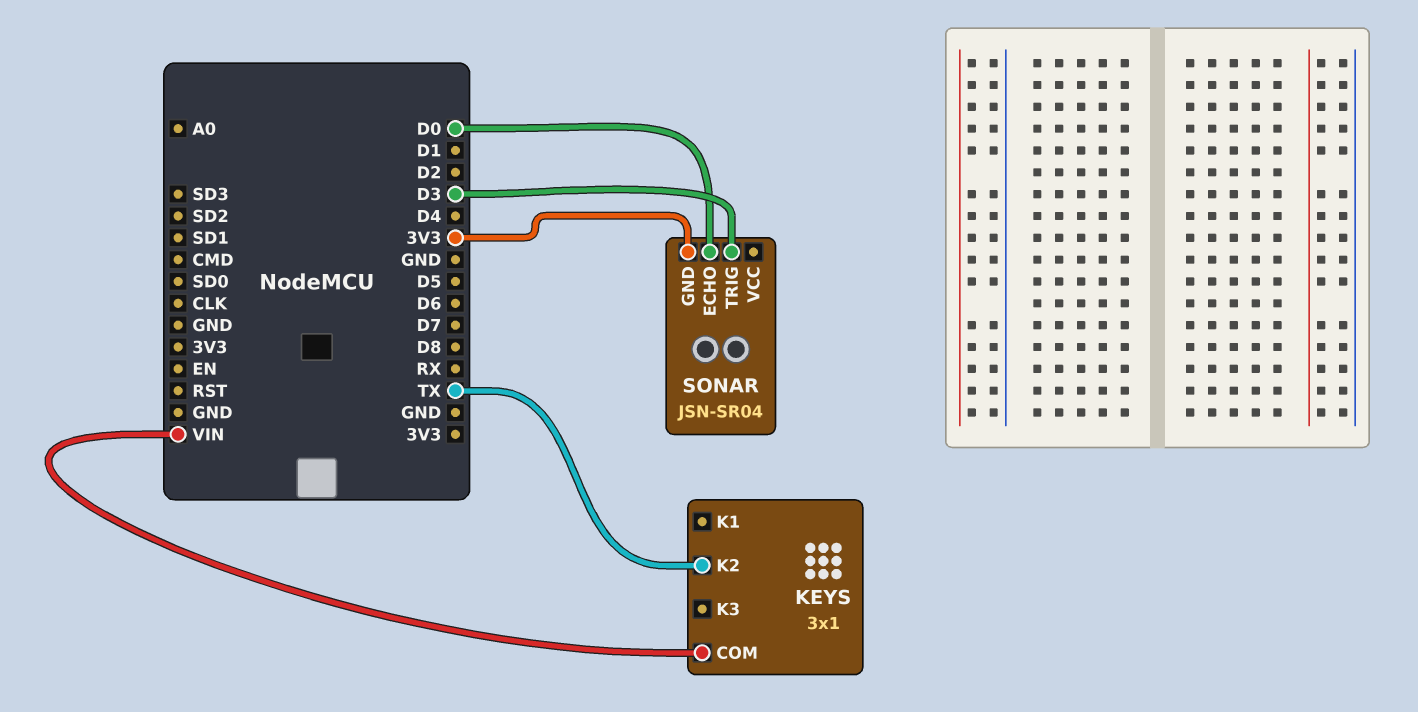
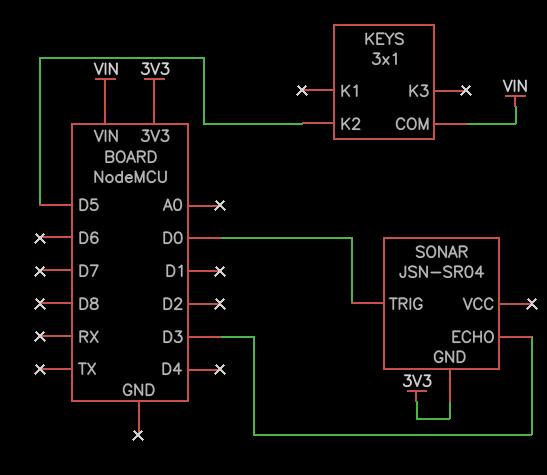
KEYS pin K2: TX -> D5
SONAR pin ECHO: D0 -> D3
SONAR pin TRIG: D3 -> D0

